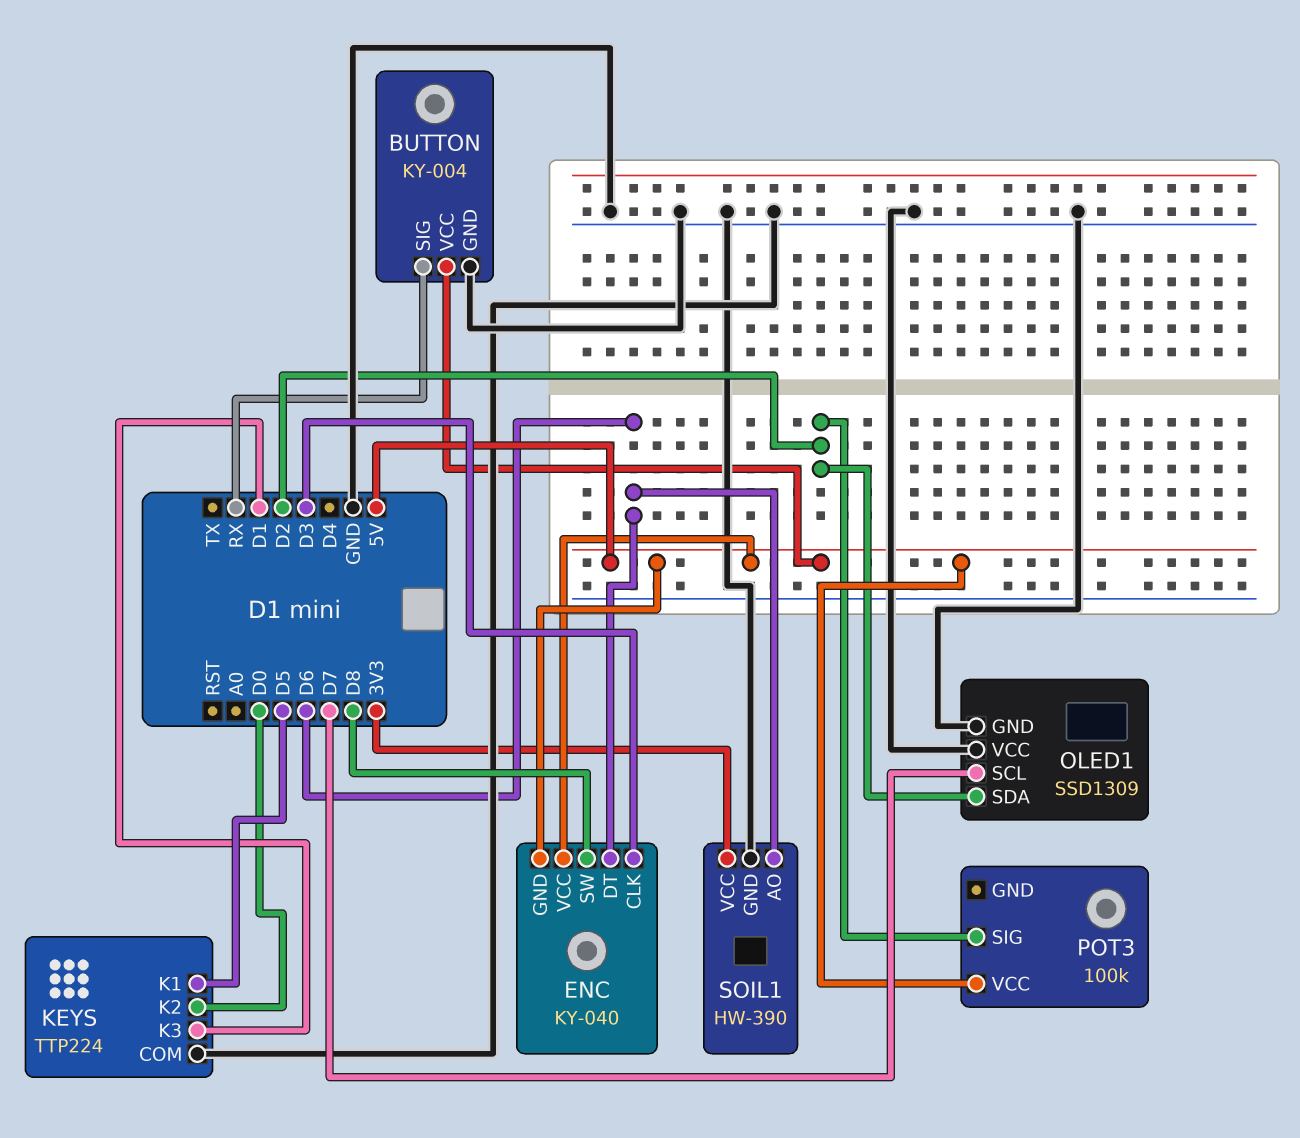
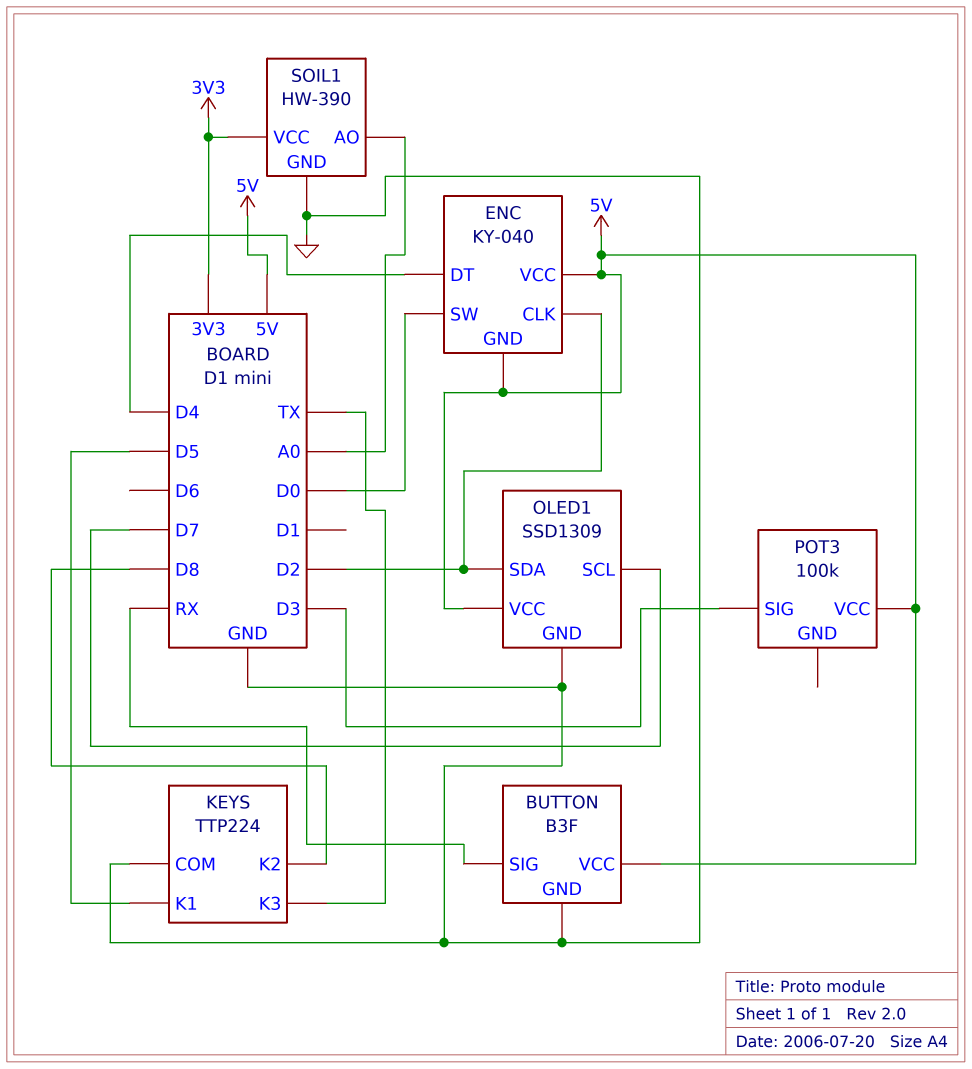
BUTTON: KY-004 -> B3F
ENC pin CLK: D3 -> D2
ENC pin DT: D6 -> D4
ENC pin SW: D8 -> D0
KEYS pin K2: D0 -> D8
KEYS pin K3: D1 -> TX
OLED1 pin VCC: GND -> 5V
POT3 pin SIG: D2 -> D3
SOIL1 pin AO: D6 -> A0

